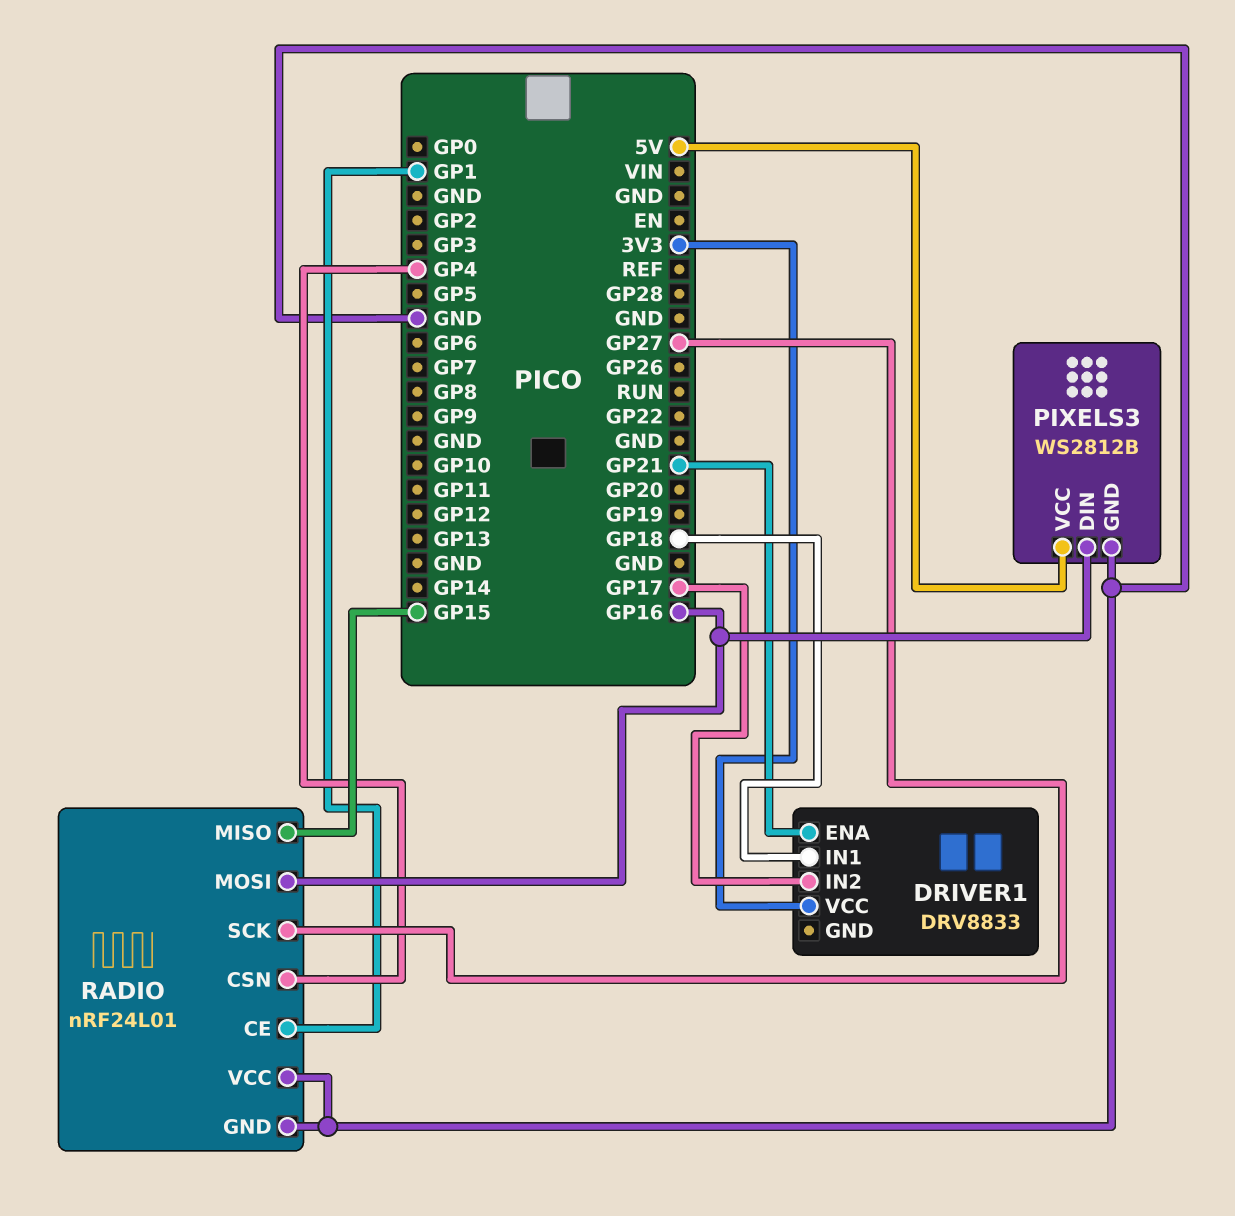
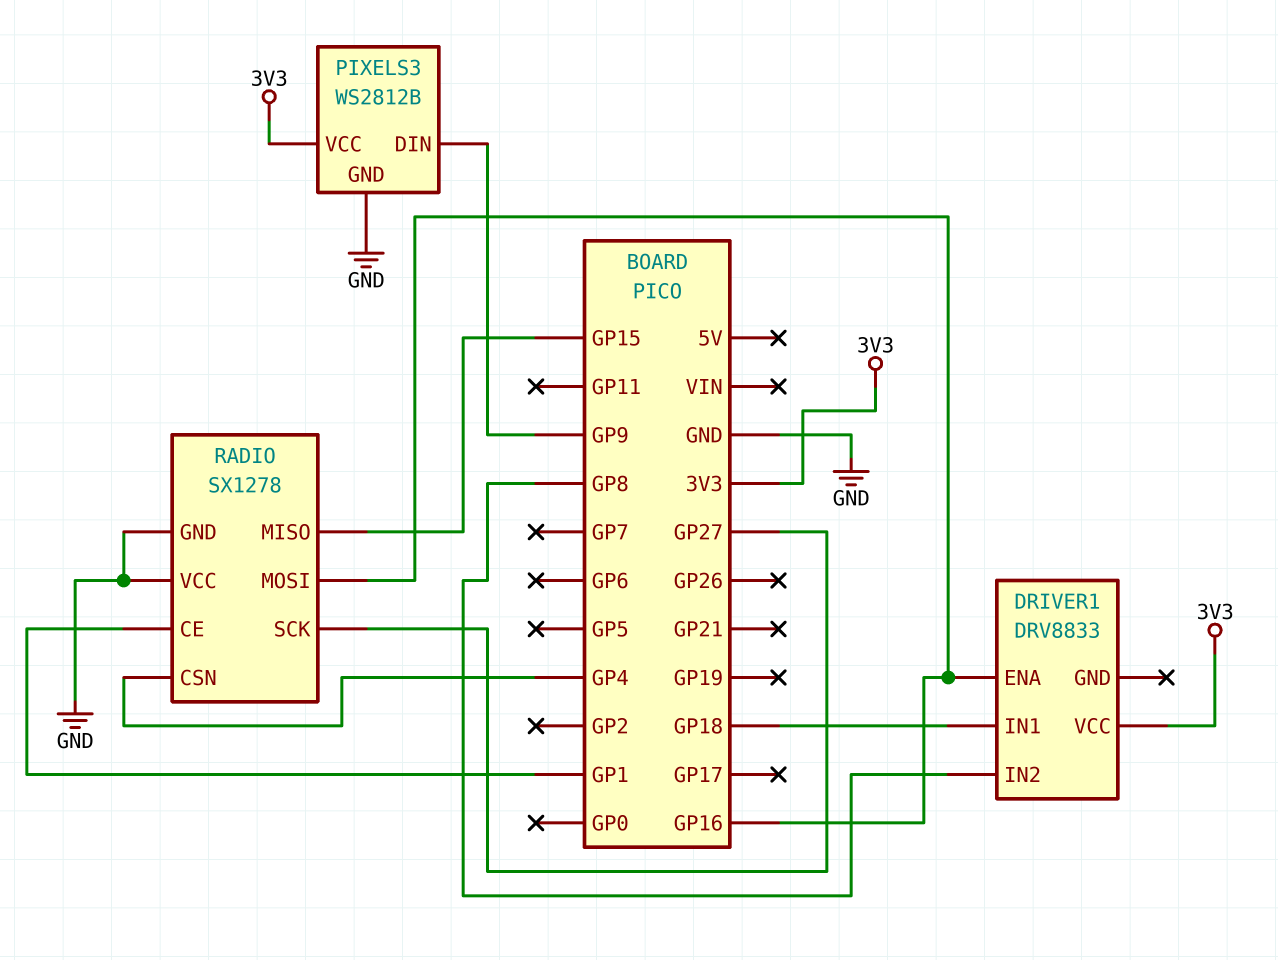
DRIVER1 pin ENA: GP21 -> GP16
DRIVER1 pin IN2: GP17 -> GP8
PIXELS3 pin DIN: GP16 -> GP9
PIXELS3 pin VCC: 5V -> 3V3
RADIO: nRF24L01 -> SX1278

